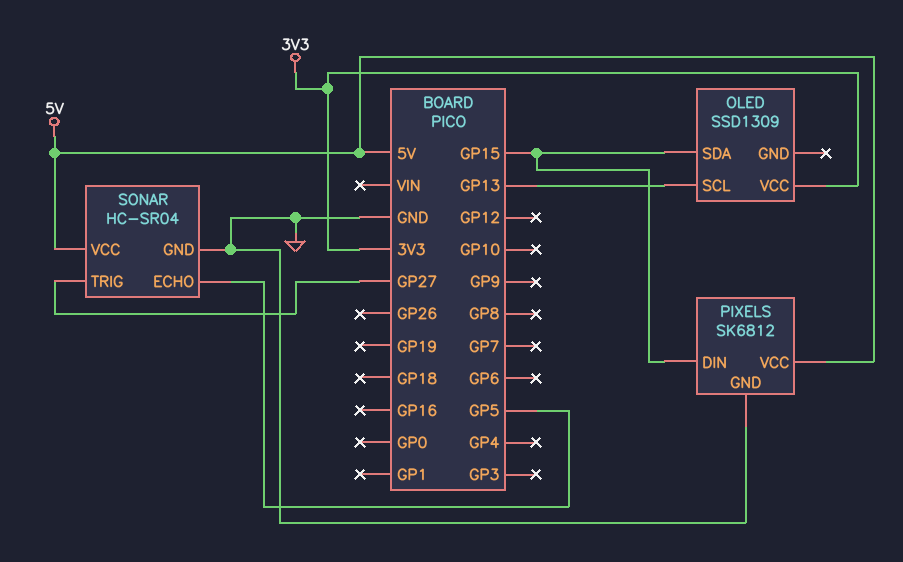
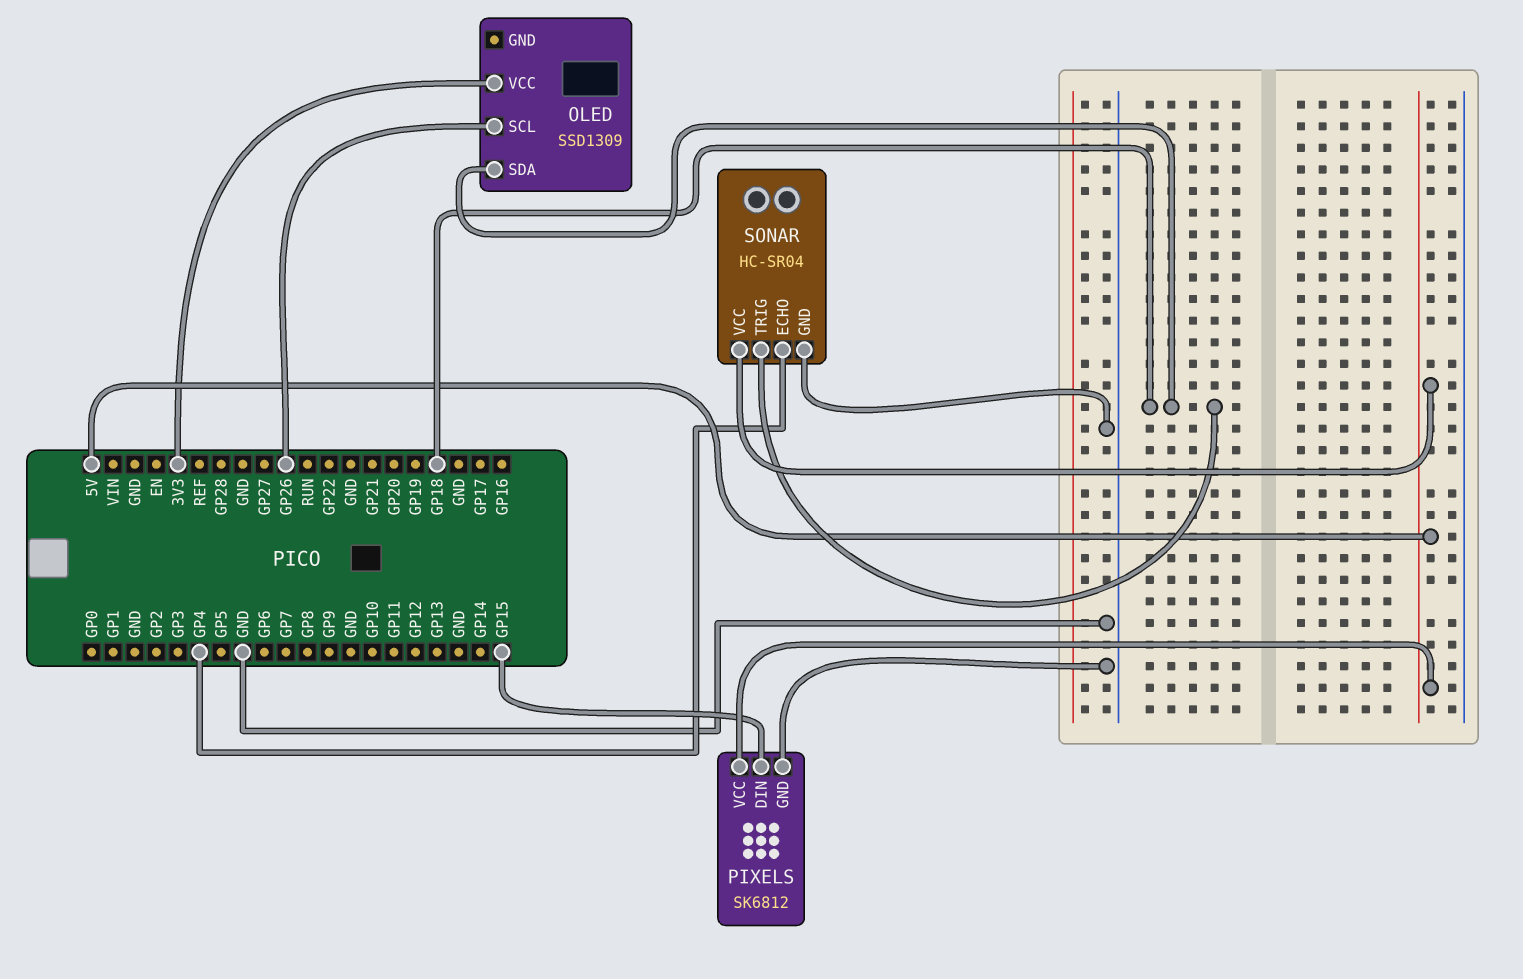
OLED pin SCL: GP13 -> GP26
OLED pin SDA: GP15 -> GP18
SONAR pin ECHO: GP5 -> GP4
SONAR pin TRIG: GP27 -> GP18

